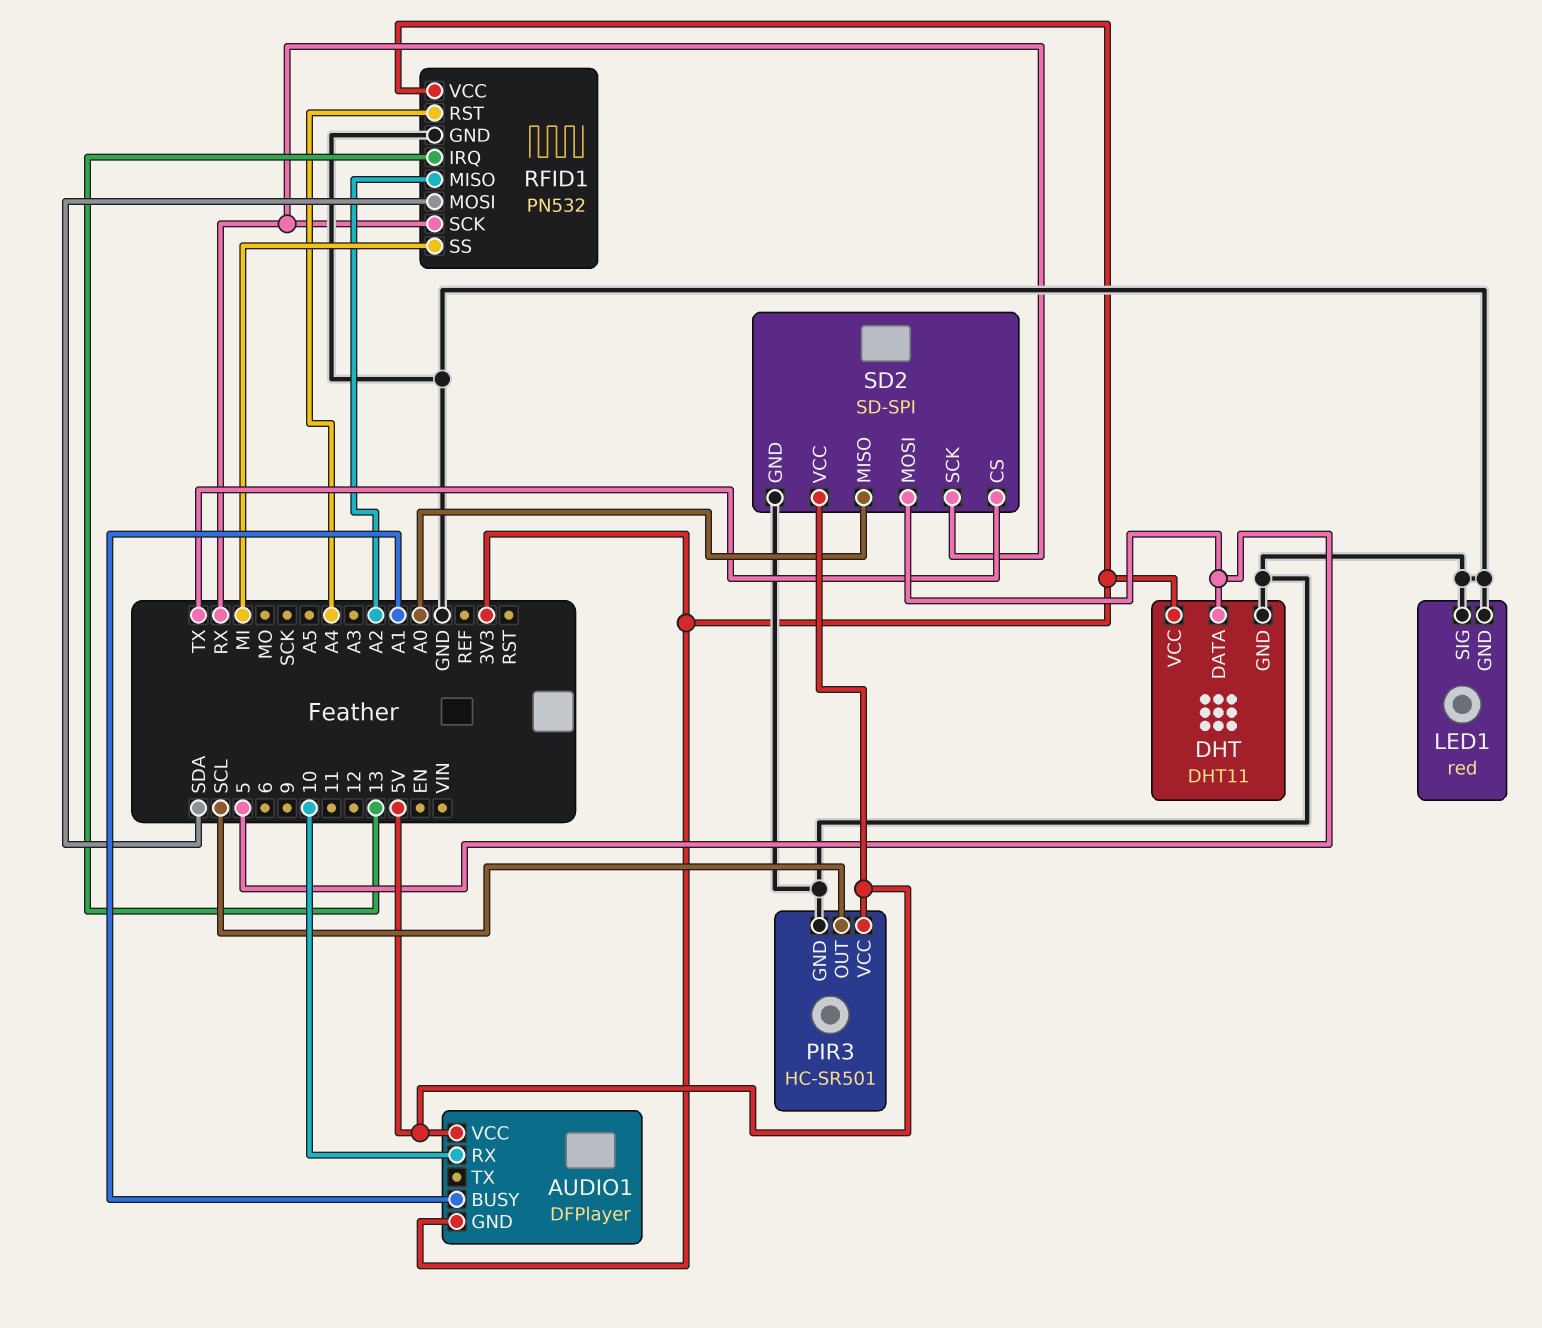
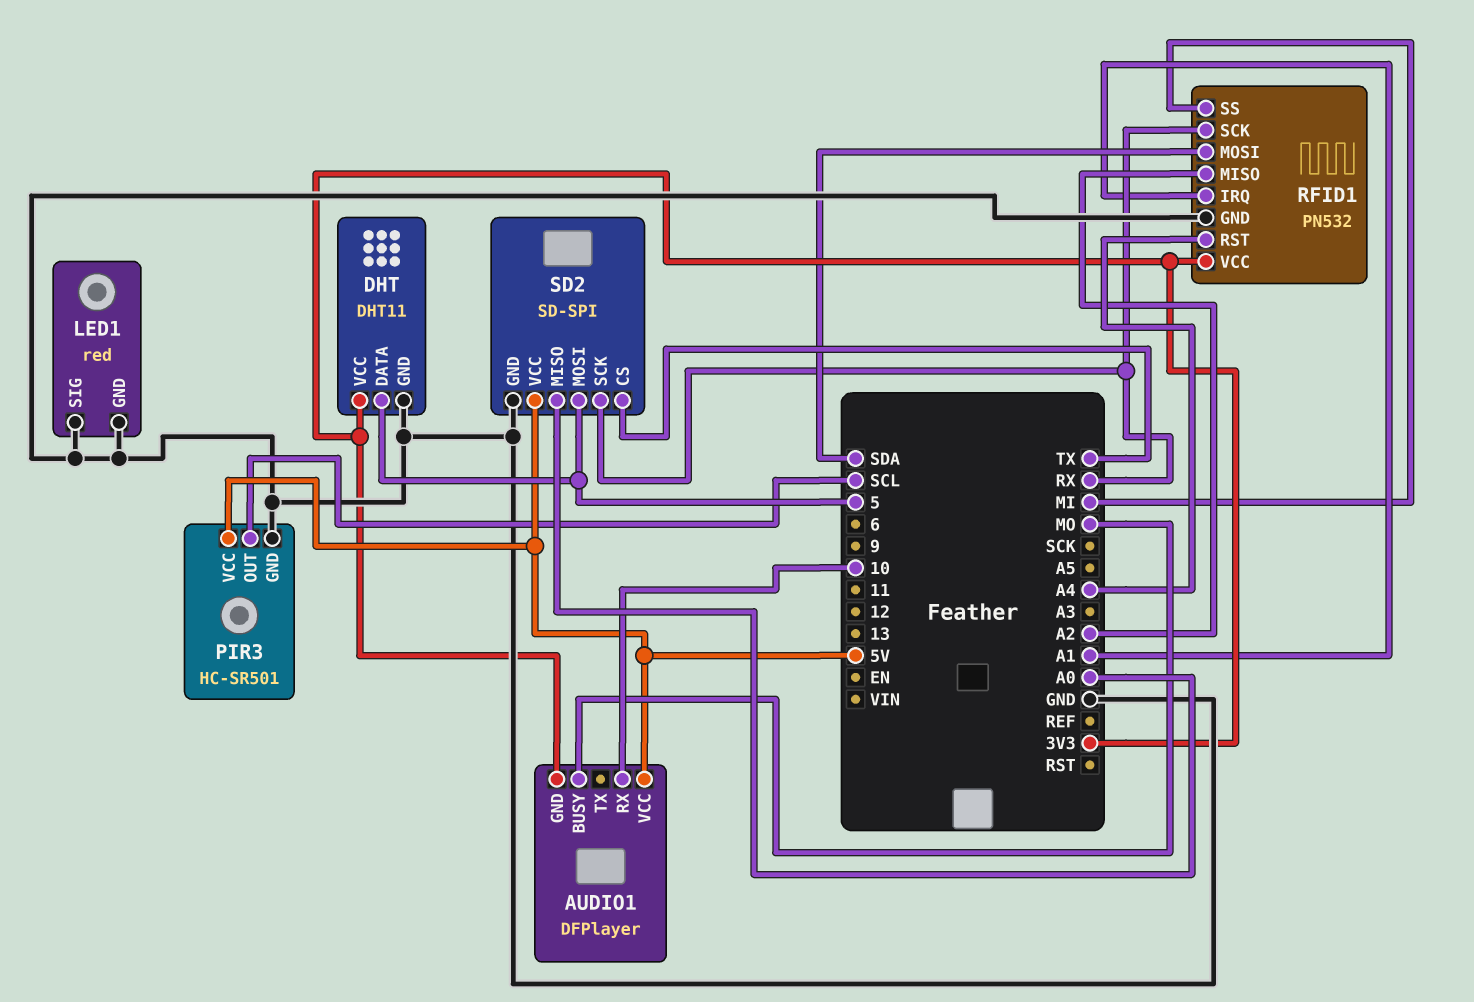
AUDIO1 pin BUSY: A1 -> MO
RFID1 pin IRQ: 13 -> A1

